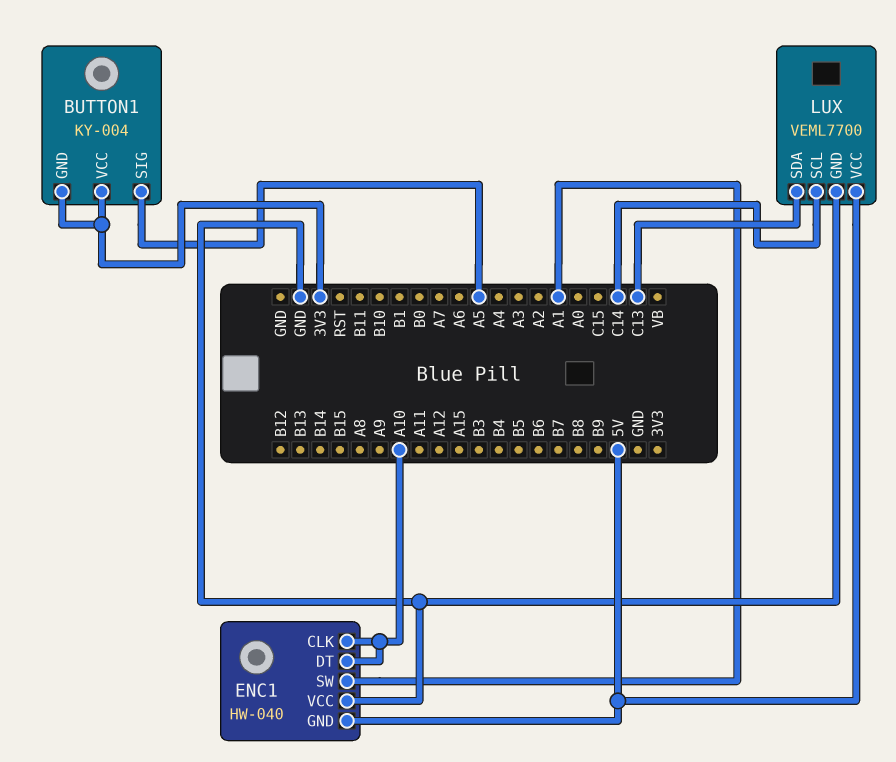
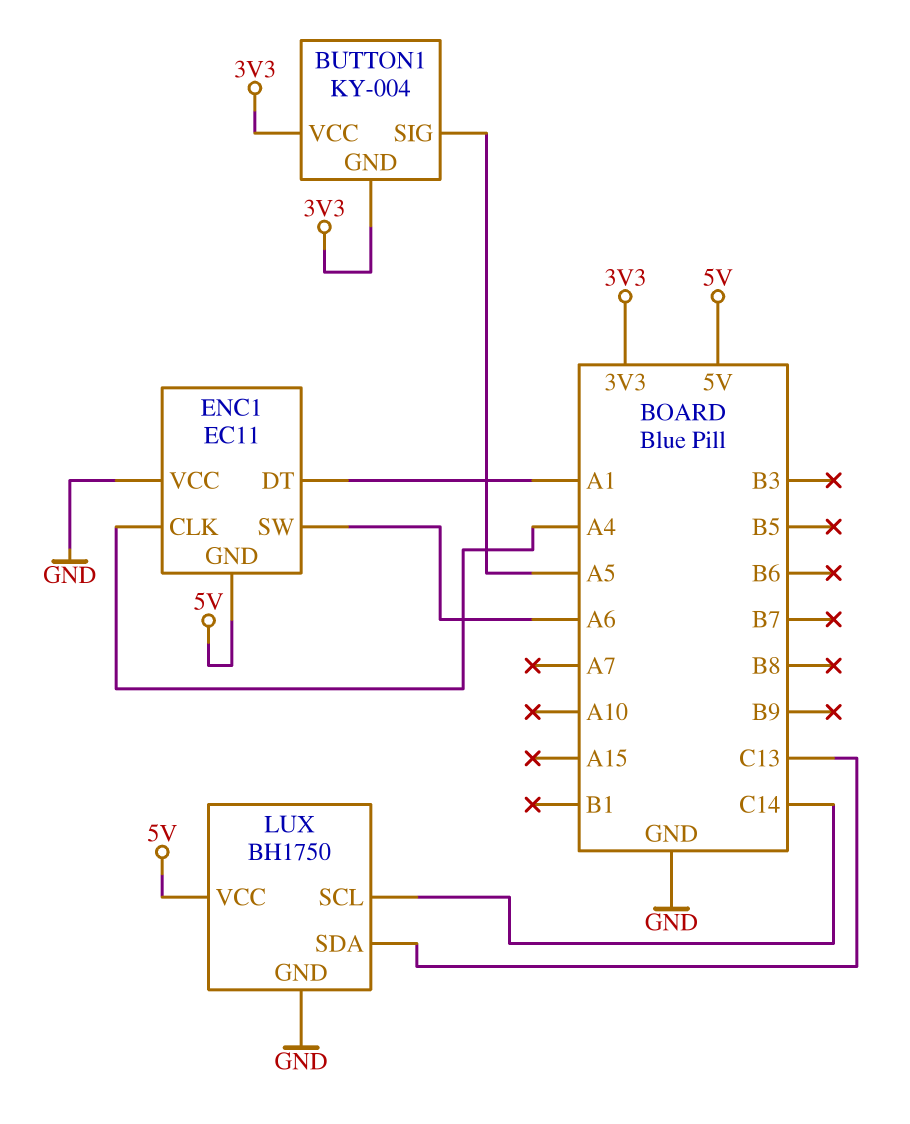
ENC1: HW-040 -> EC11
ENC1 pin CLK: A10 -> A4
ENC1 pin DT: A10 -> A1
ENC1 pin SW: A1 -> A6
LUX: VEML7700 -> BH1750

